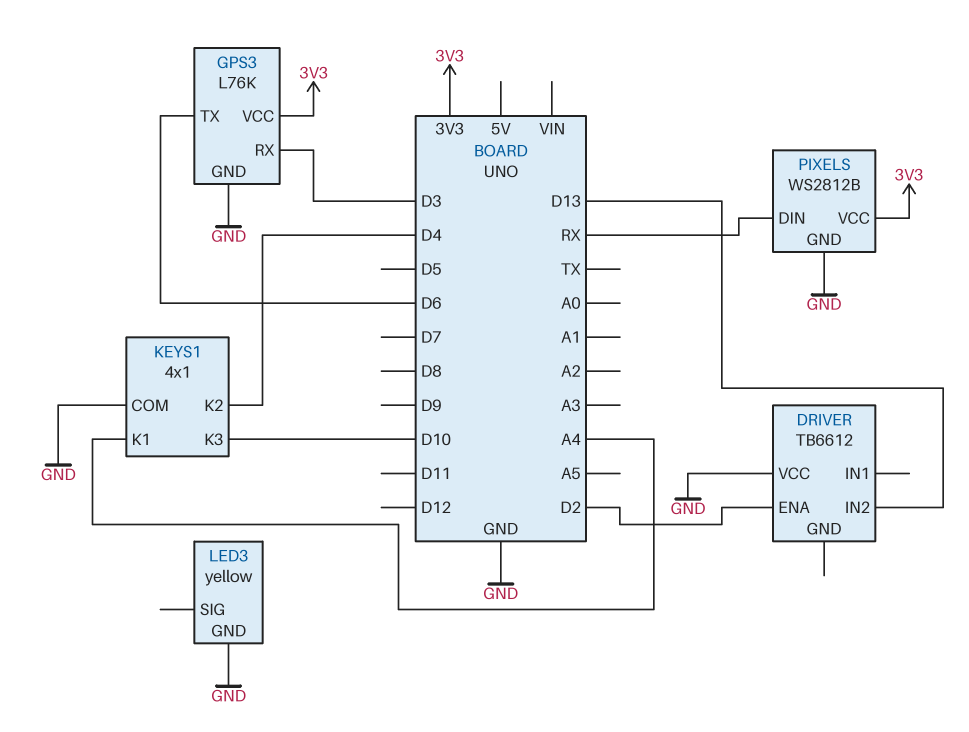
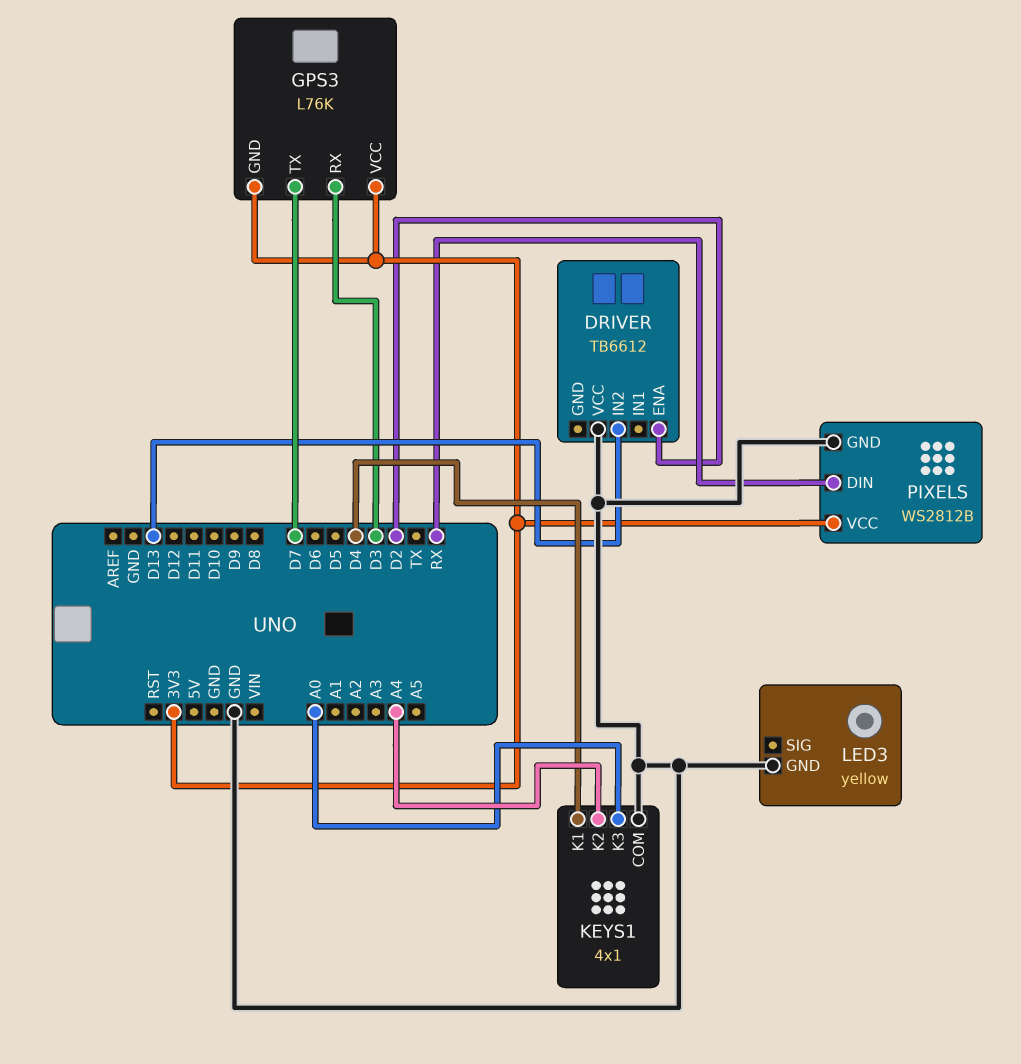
GPS3 pin GND: GND -> 3V3
GPS3 pin TX: D6 -> D7
KEYS1 pin K1: A4 -> D4
KEYS1 pin K2: D4 -> A4
KEYS1 pin K3: D10 -> A0

